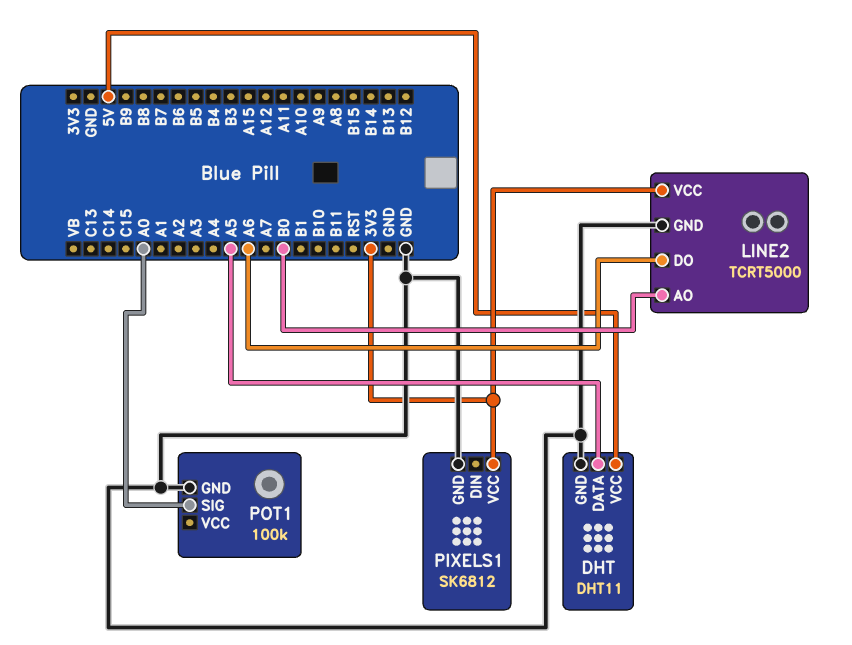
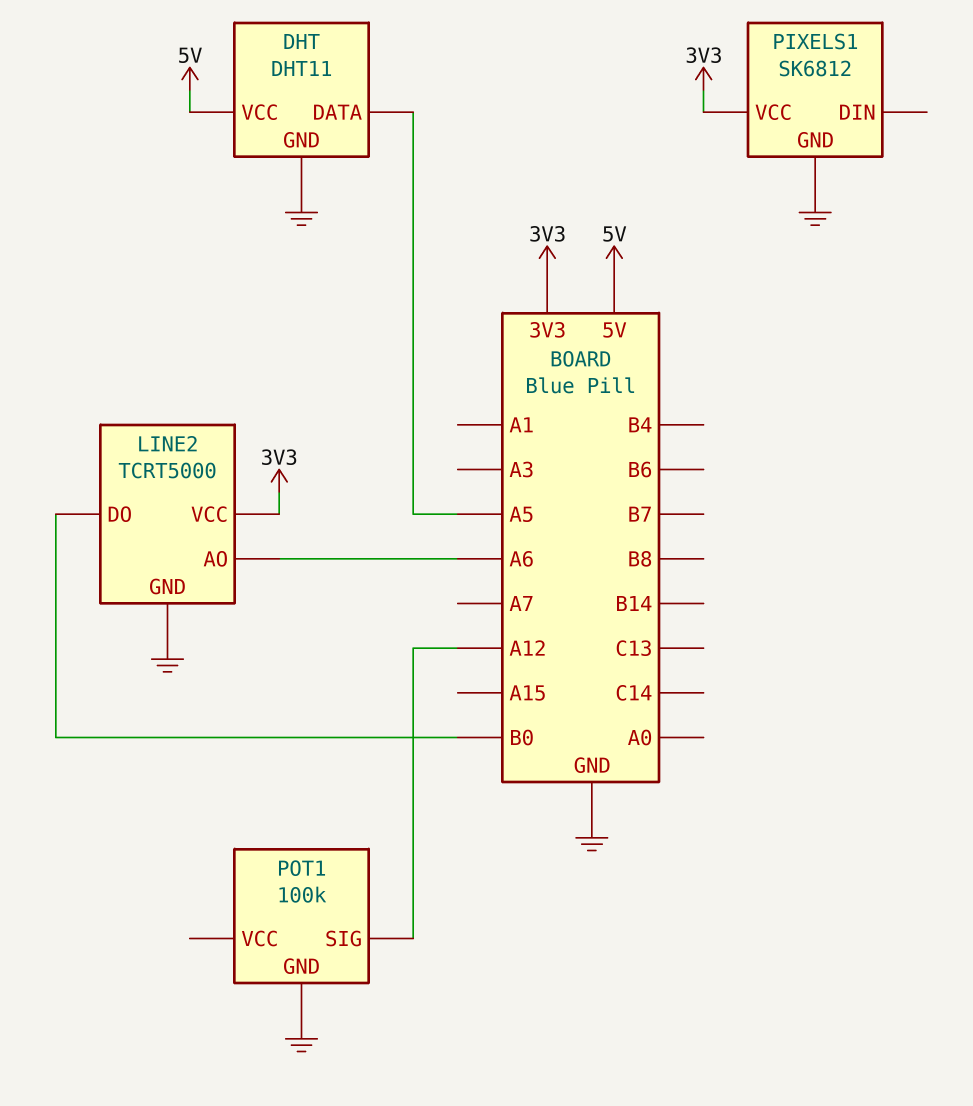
LINE2 pin AO: B0 -> A6
LINE2 pin DO: A6 -> B0
POT1 pin SIG: A0 -> A12

